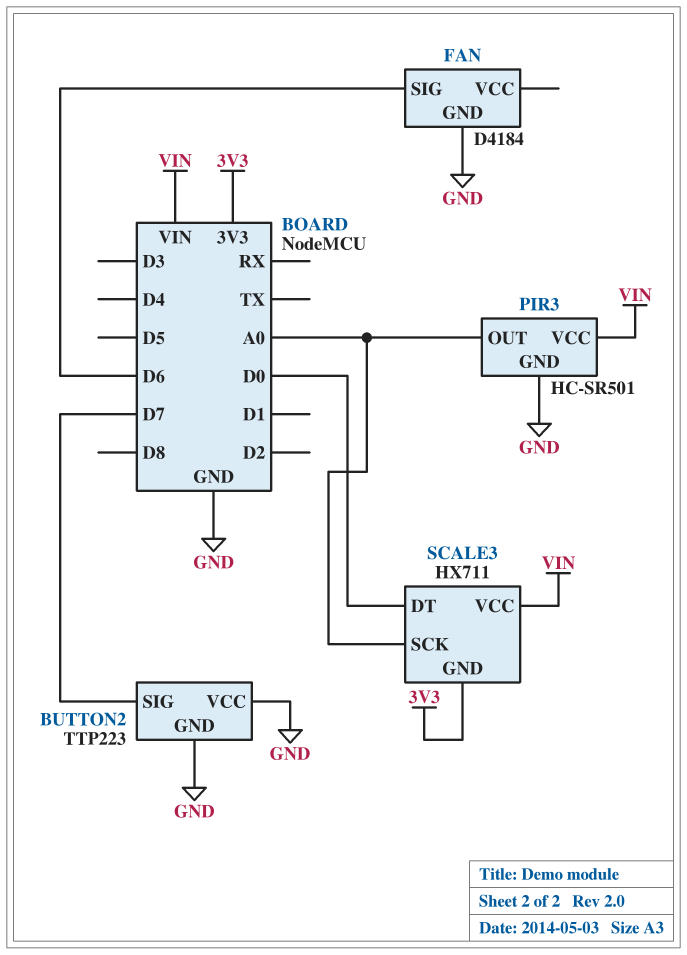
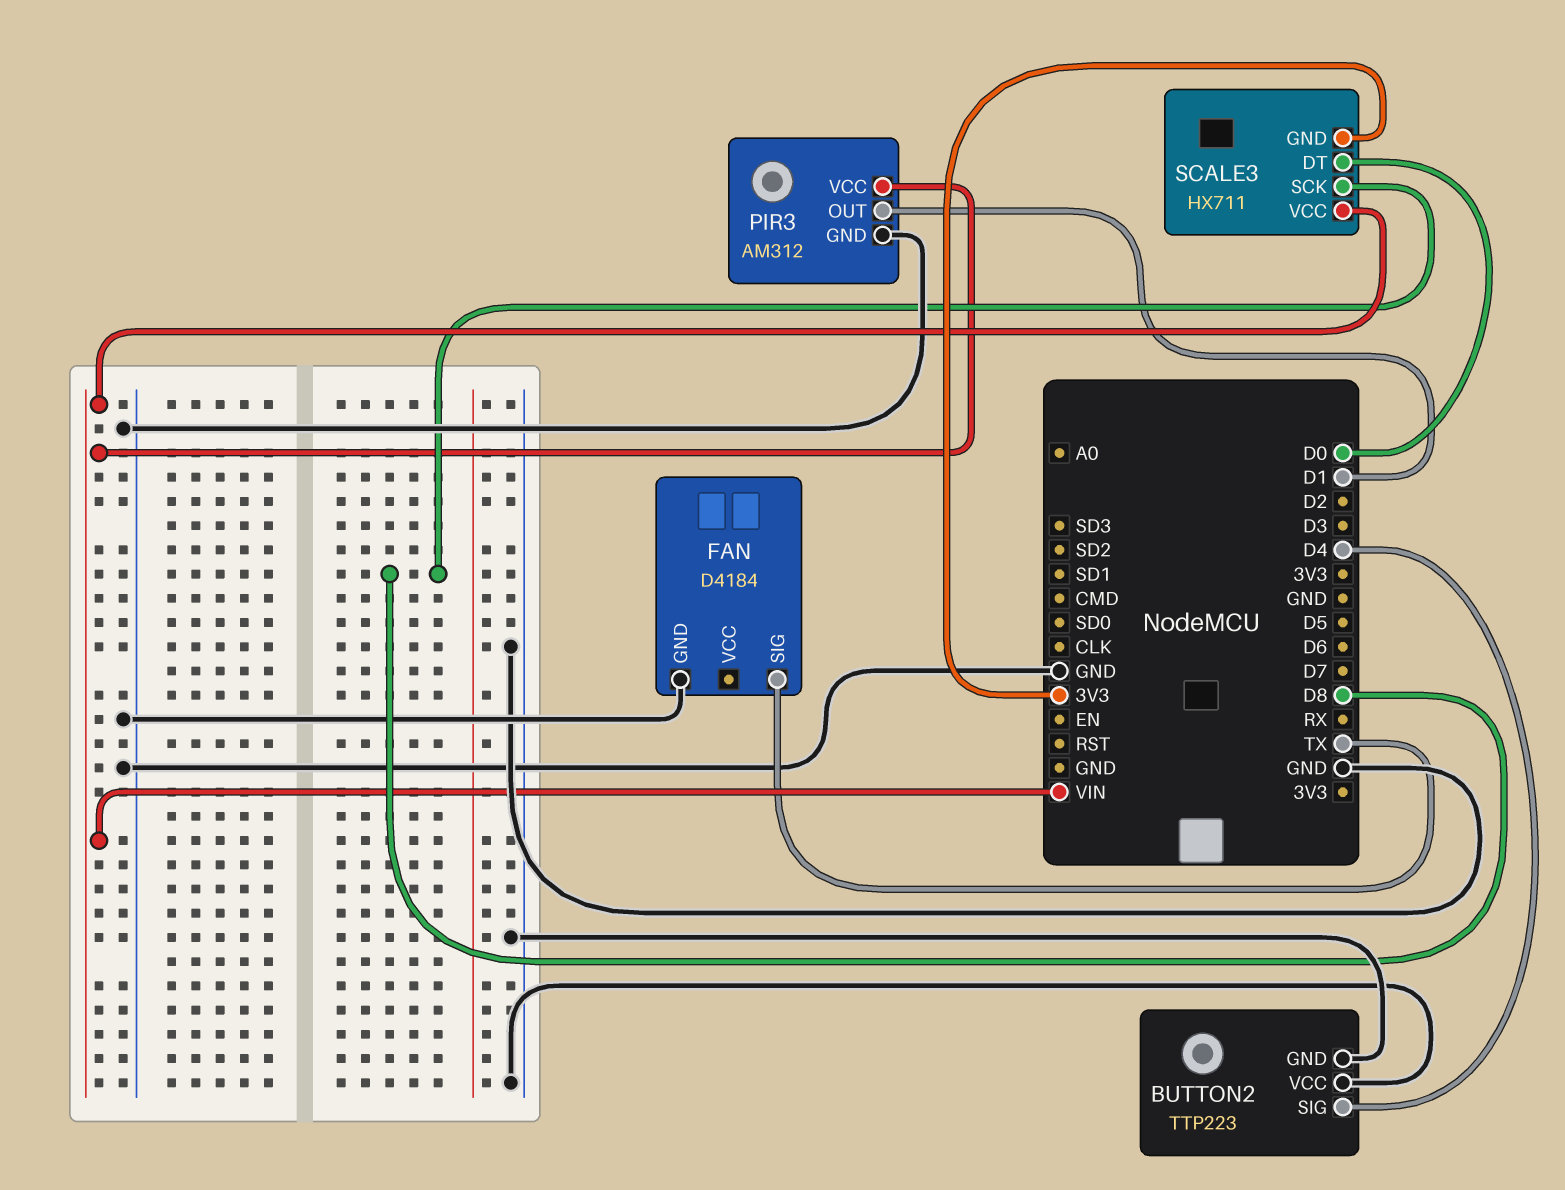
BUTTON2 pin SIG: D7 -> D4
FAN pin SIG: D6 -> TX
PIR3: HC-SR501 -> AM312
PIR3 pin OUT: A0 -> D1
SCALE3 pin SCK: A0 -> D8

